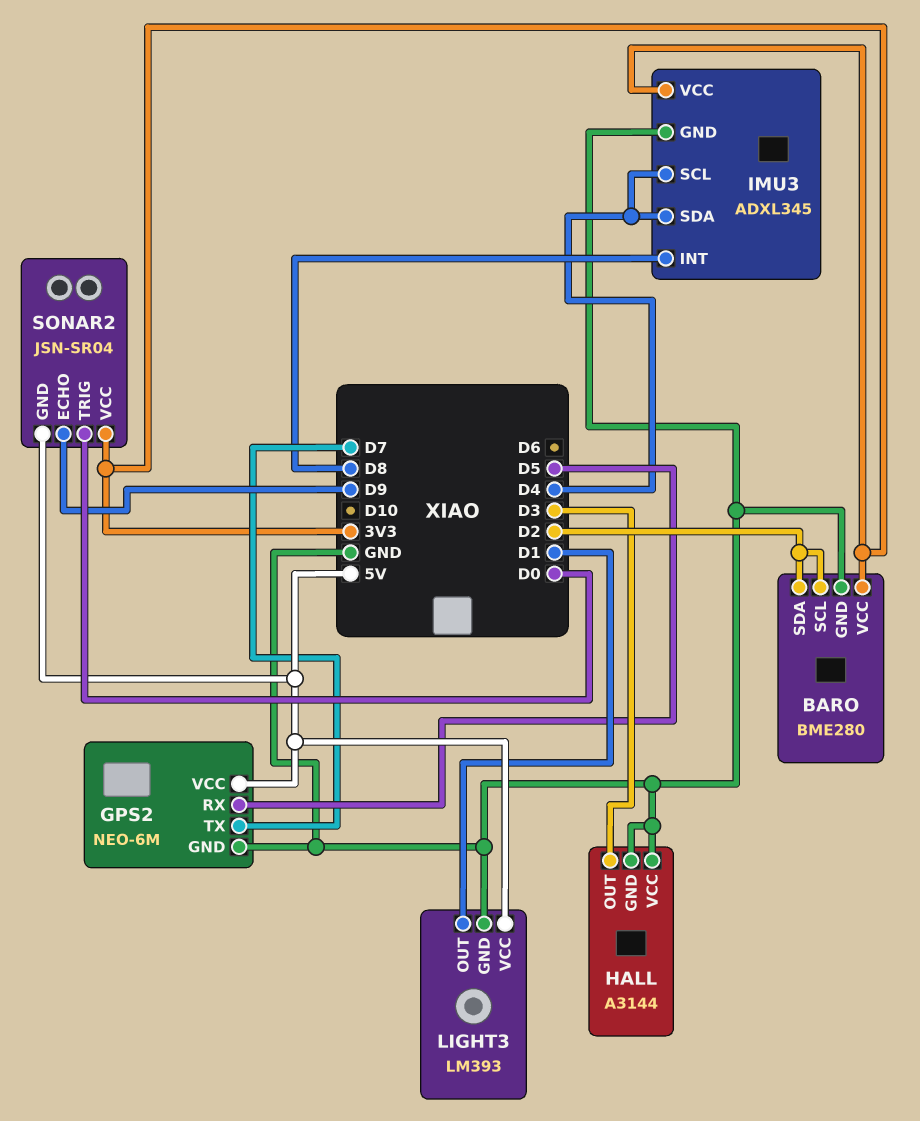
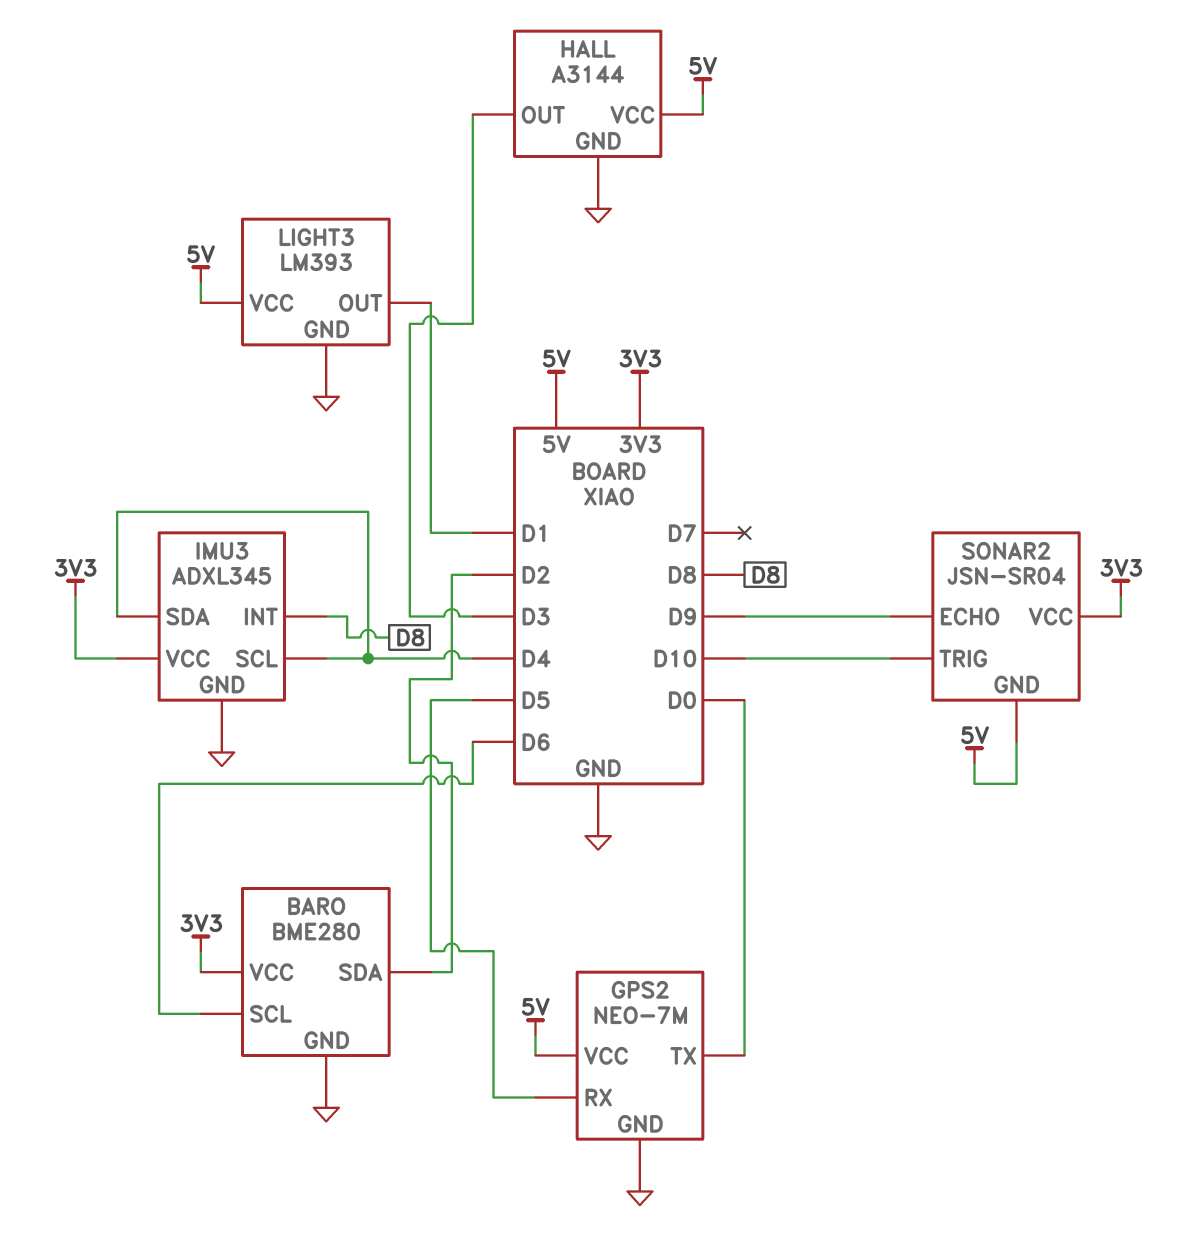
BARO pin SCL: D2 -> D6
GPS2: NEO-6M -> NEO-7M
GPS2 pin TX: D7 -> D0
HALL pin VCC: GND -> 5V
SONAR2 pin TRIG: D0 -> D10

